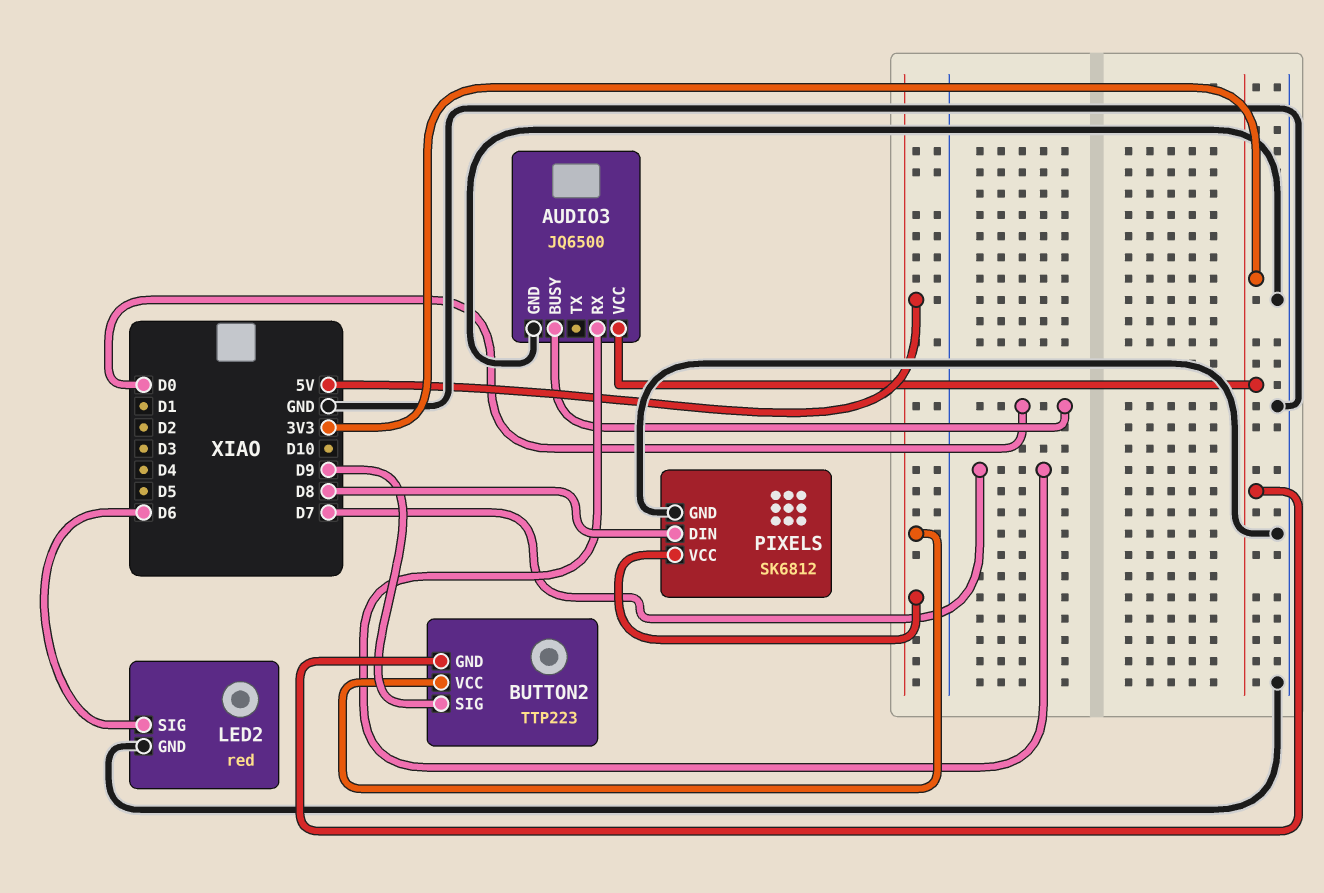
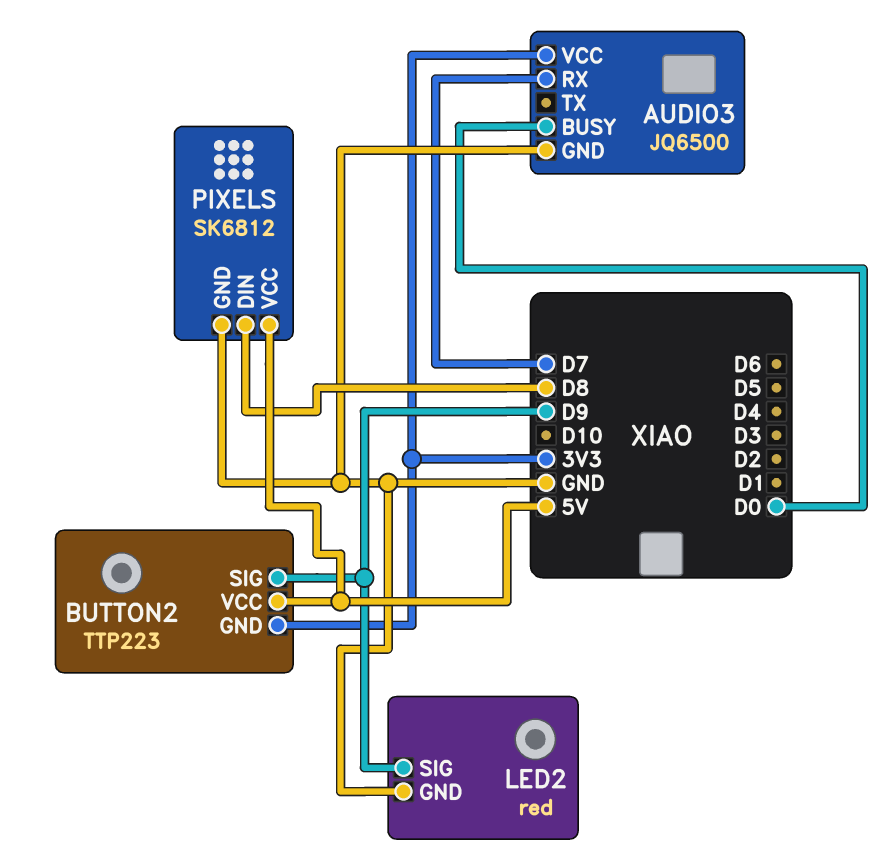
LED2 pin SIG: D6 -> D9

